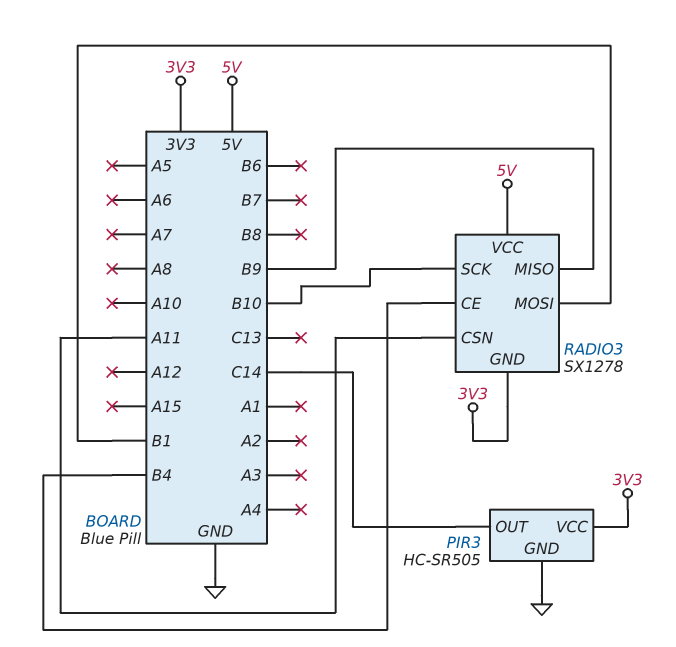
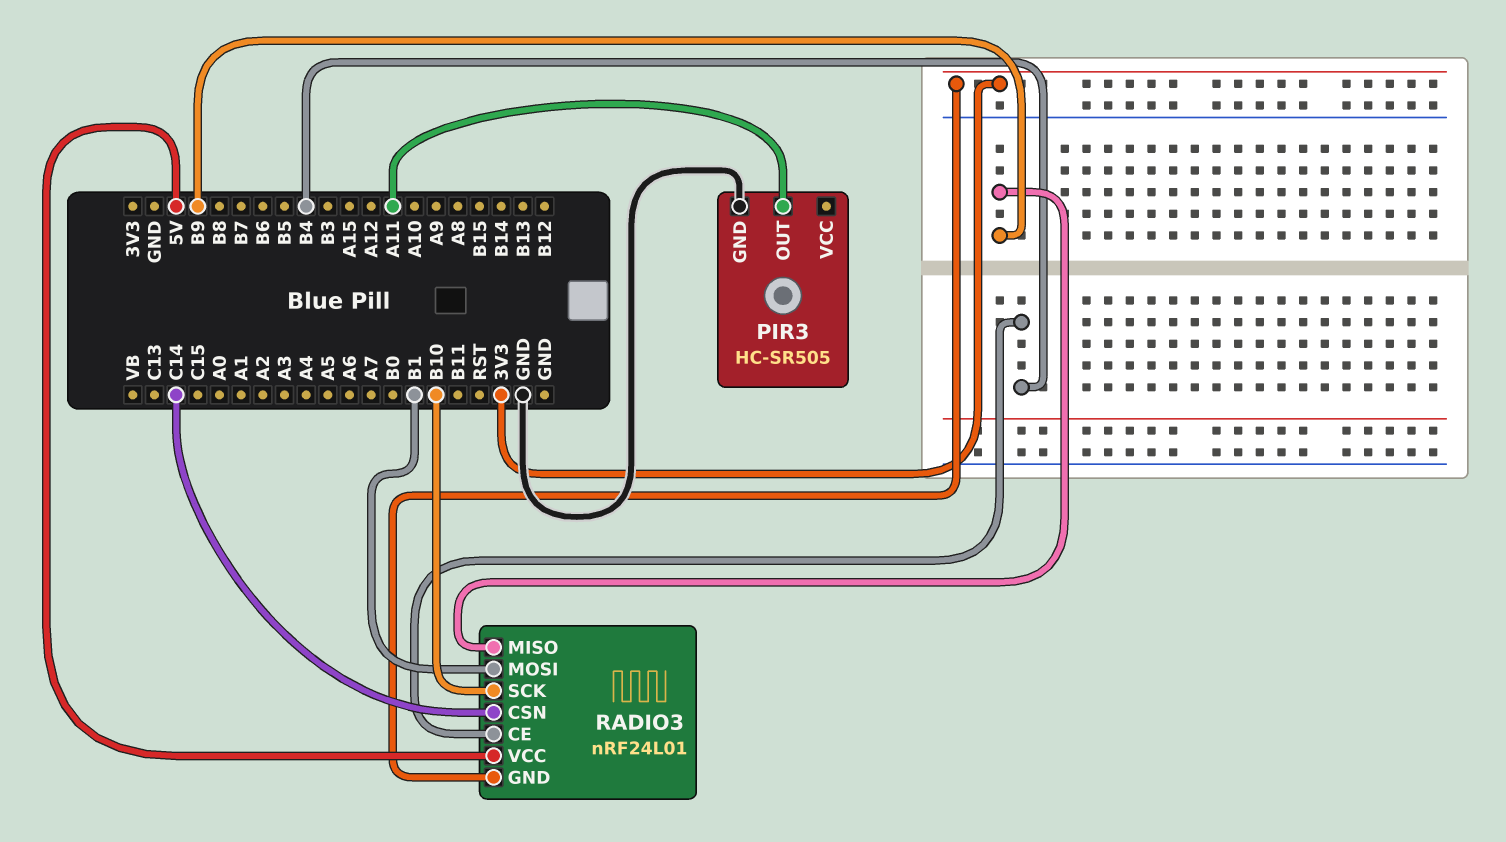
PIR3 pin OUT: C14 -> A11
PIR3 pin VCC: 3V3 -> none
RADIO3: SX1278 -> nRF24L01
RADIO3 pin CSN: A11 -> C14

